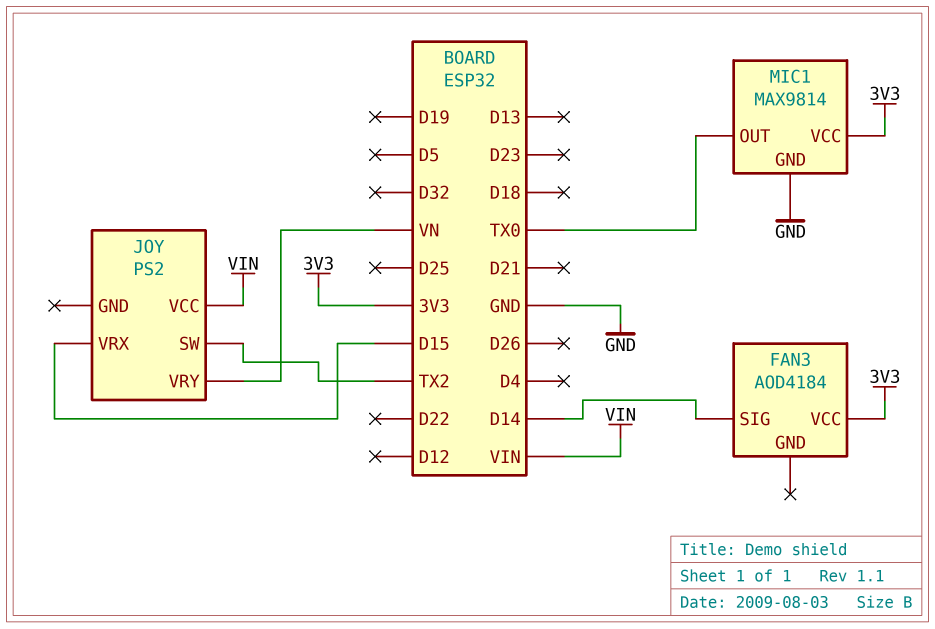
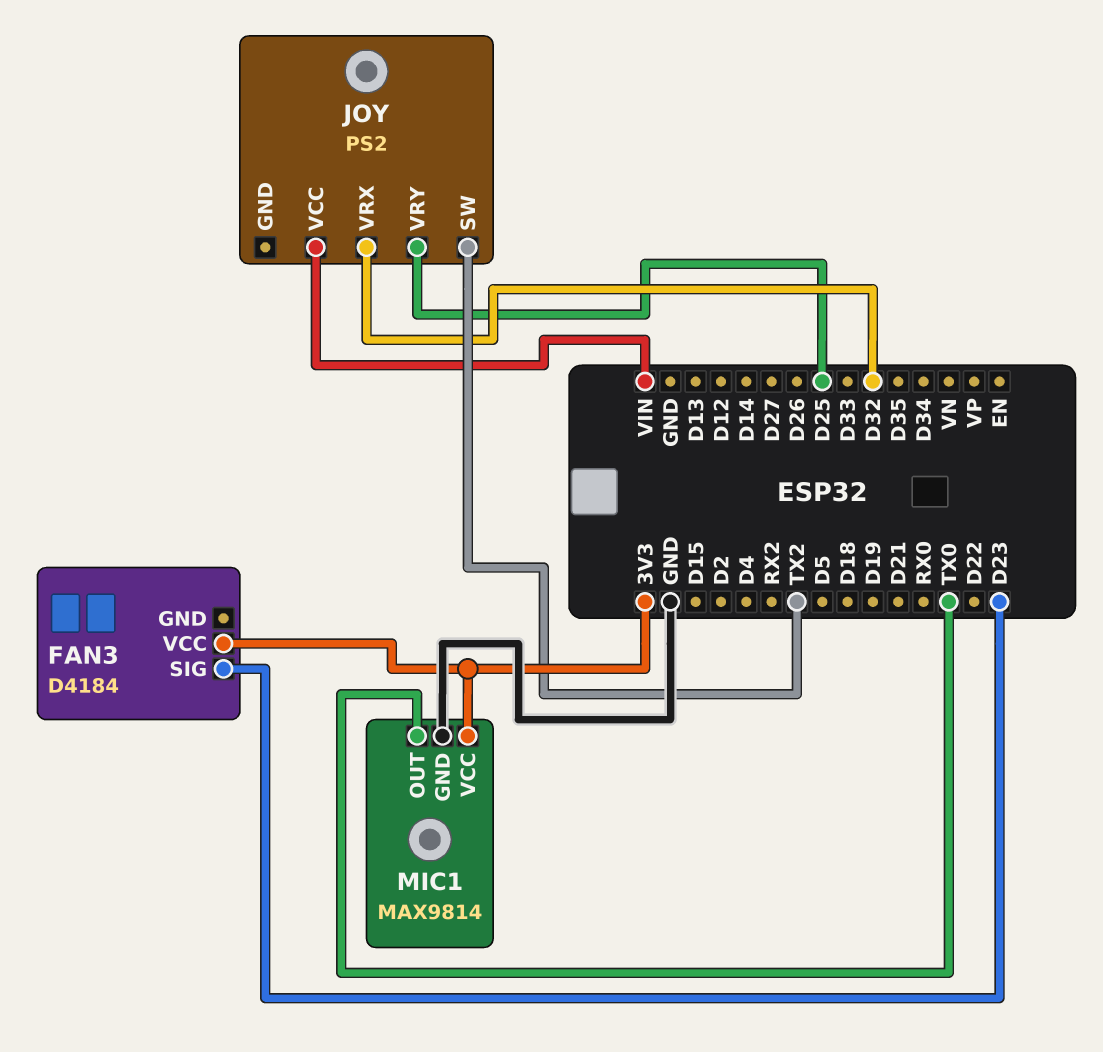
FAN3: AOD4184 -> D4184
FAN3 pin SIG: D14 -> D23
JOY pin VRX: D15 -> D32
JOY pin VRY: VN -> D25

